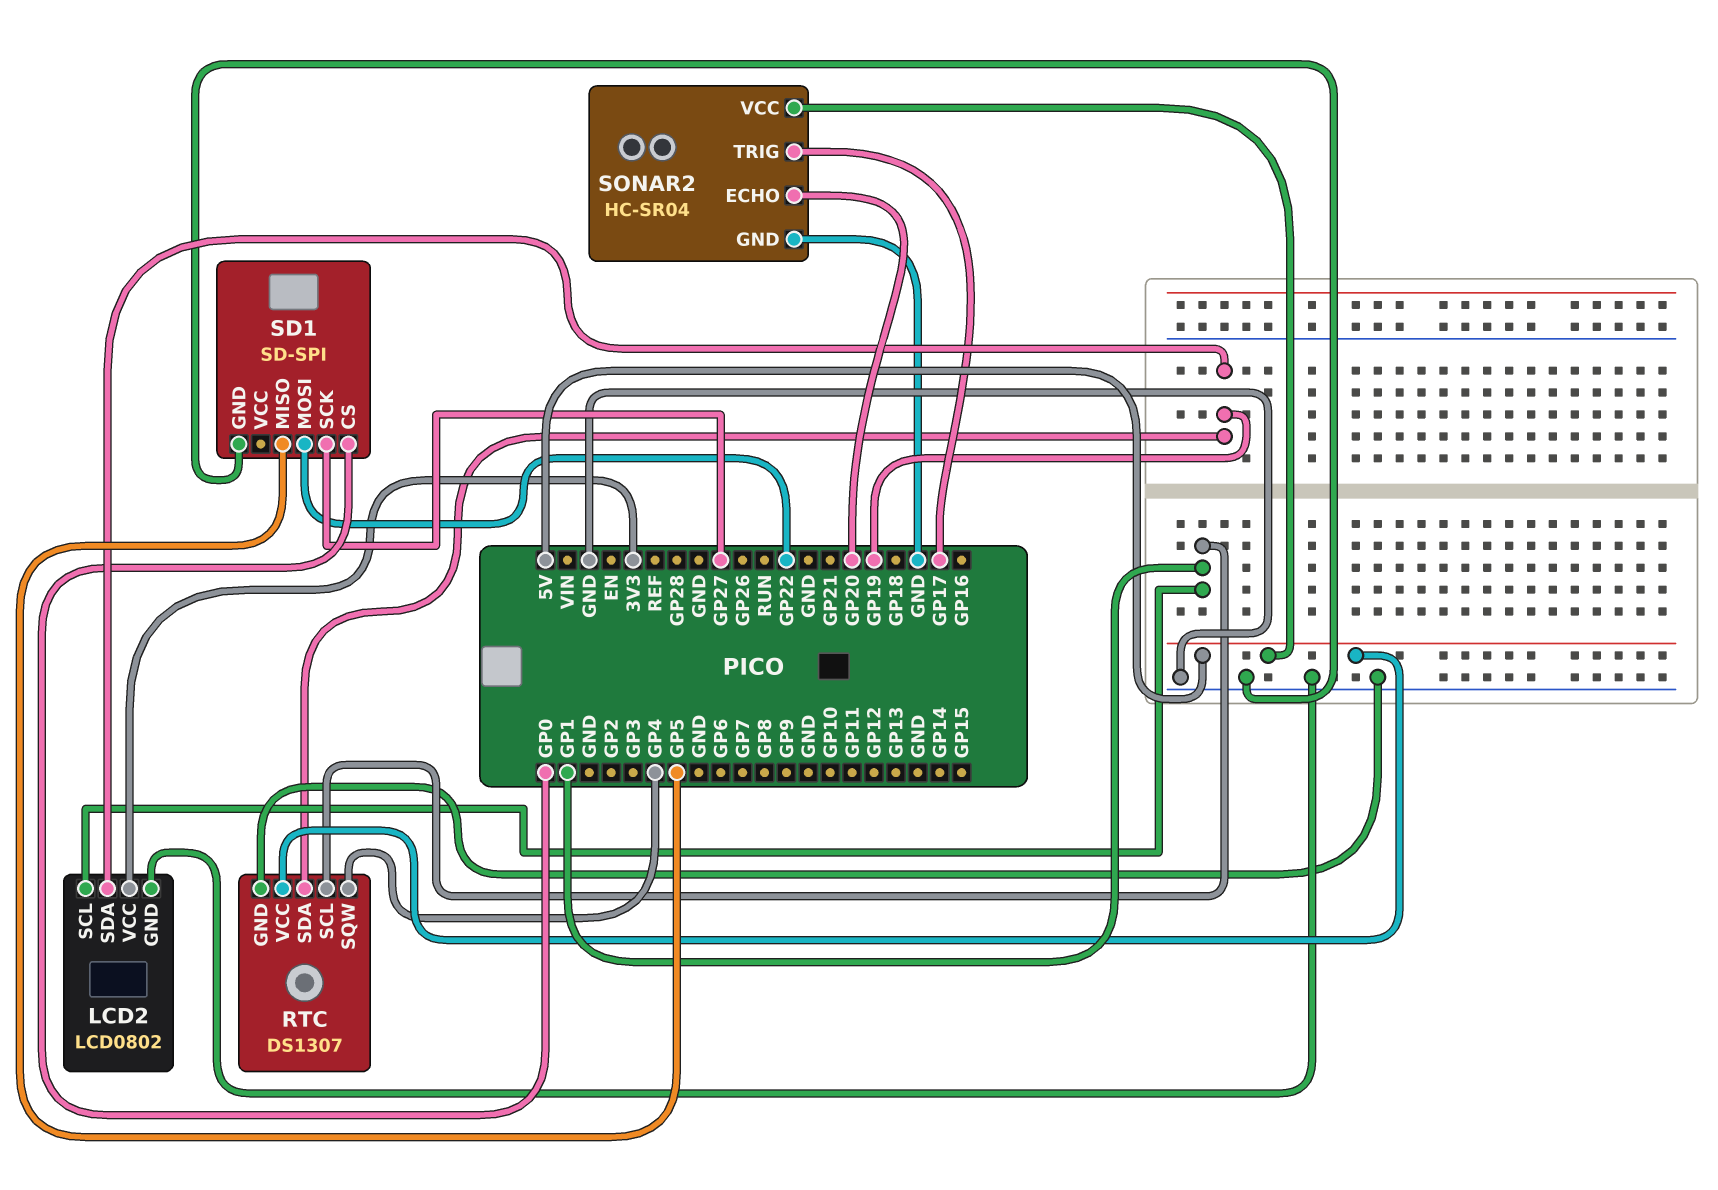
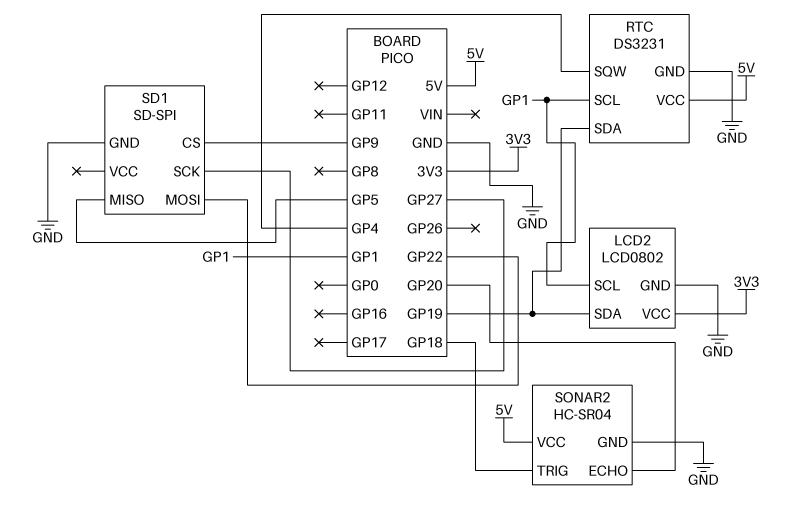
RTC: DS1307 -> DS3231
SD1 pin CS: GP0 -> GP9
SONAR2 pin TRIG: GP17 -> GP18

